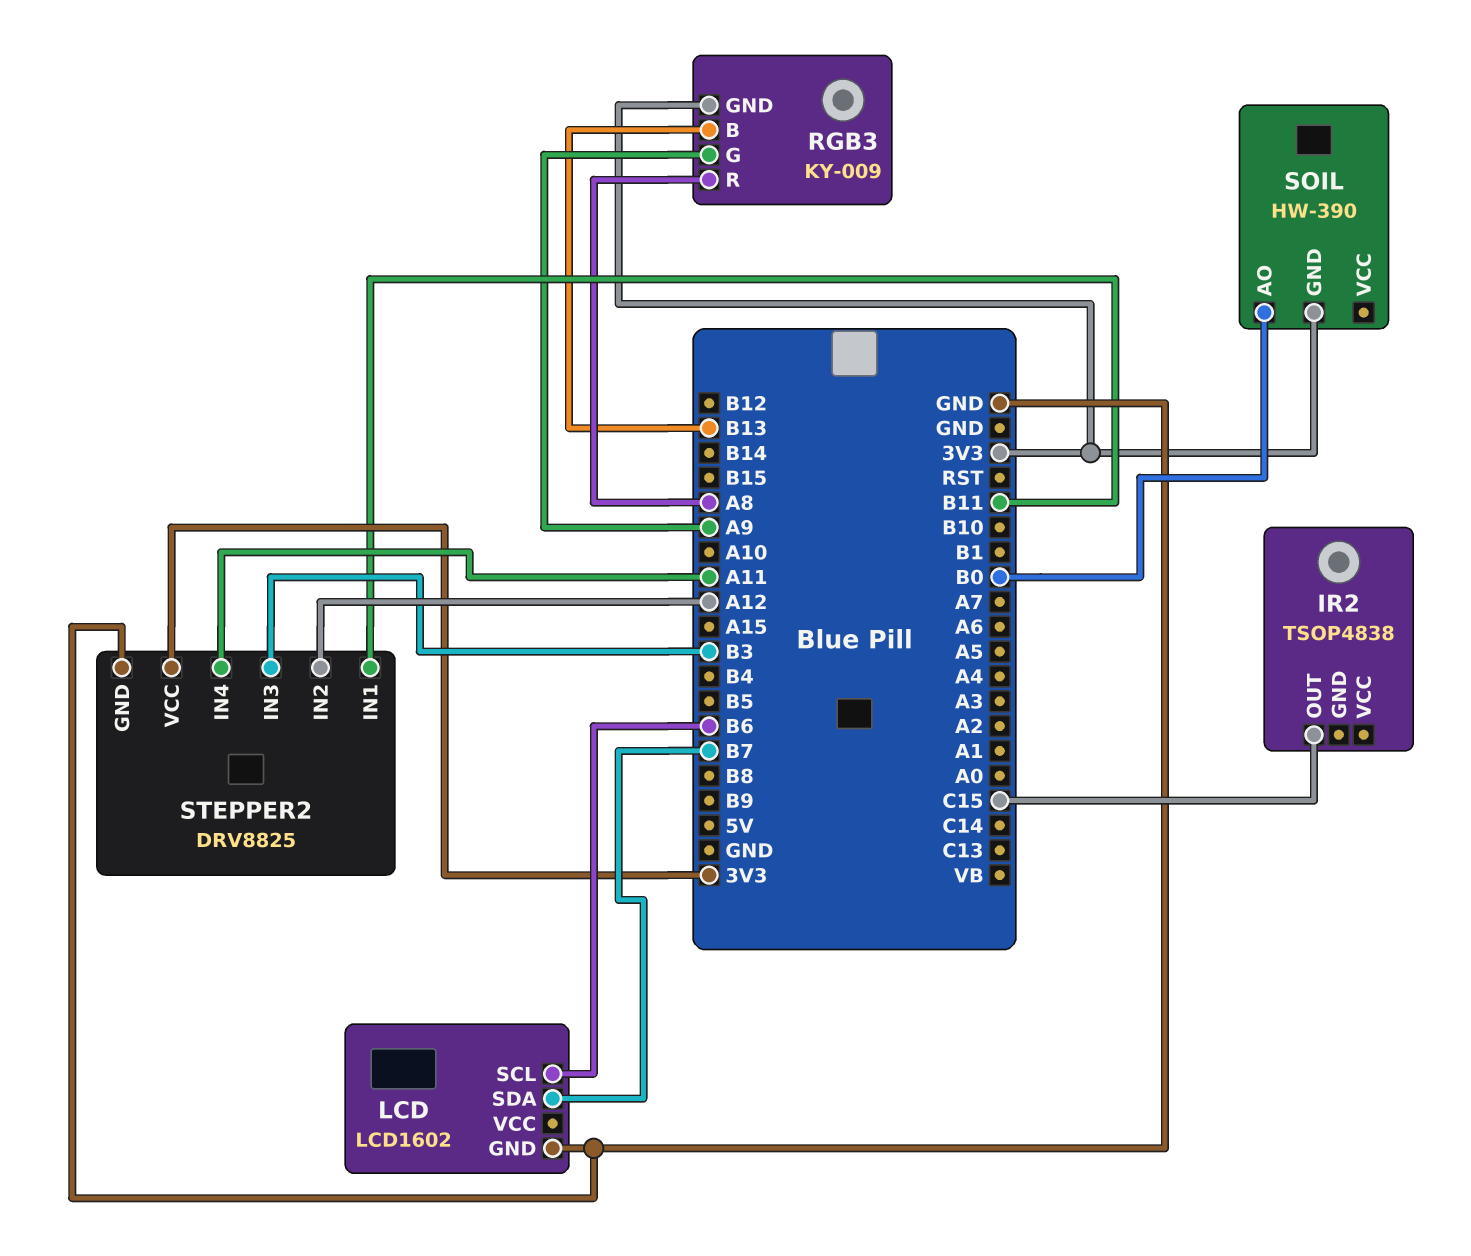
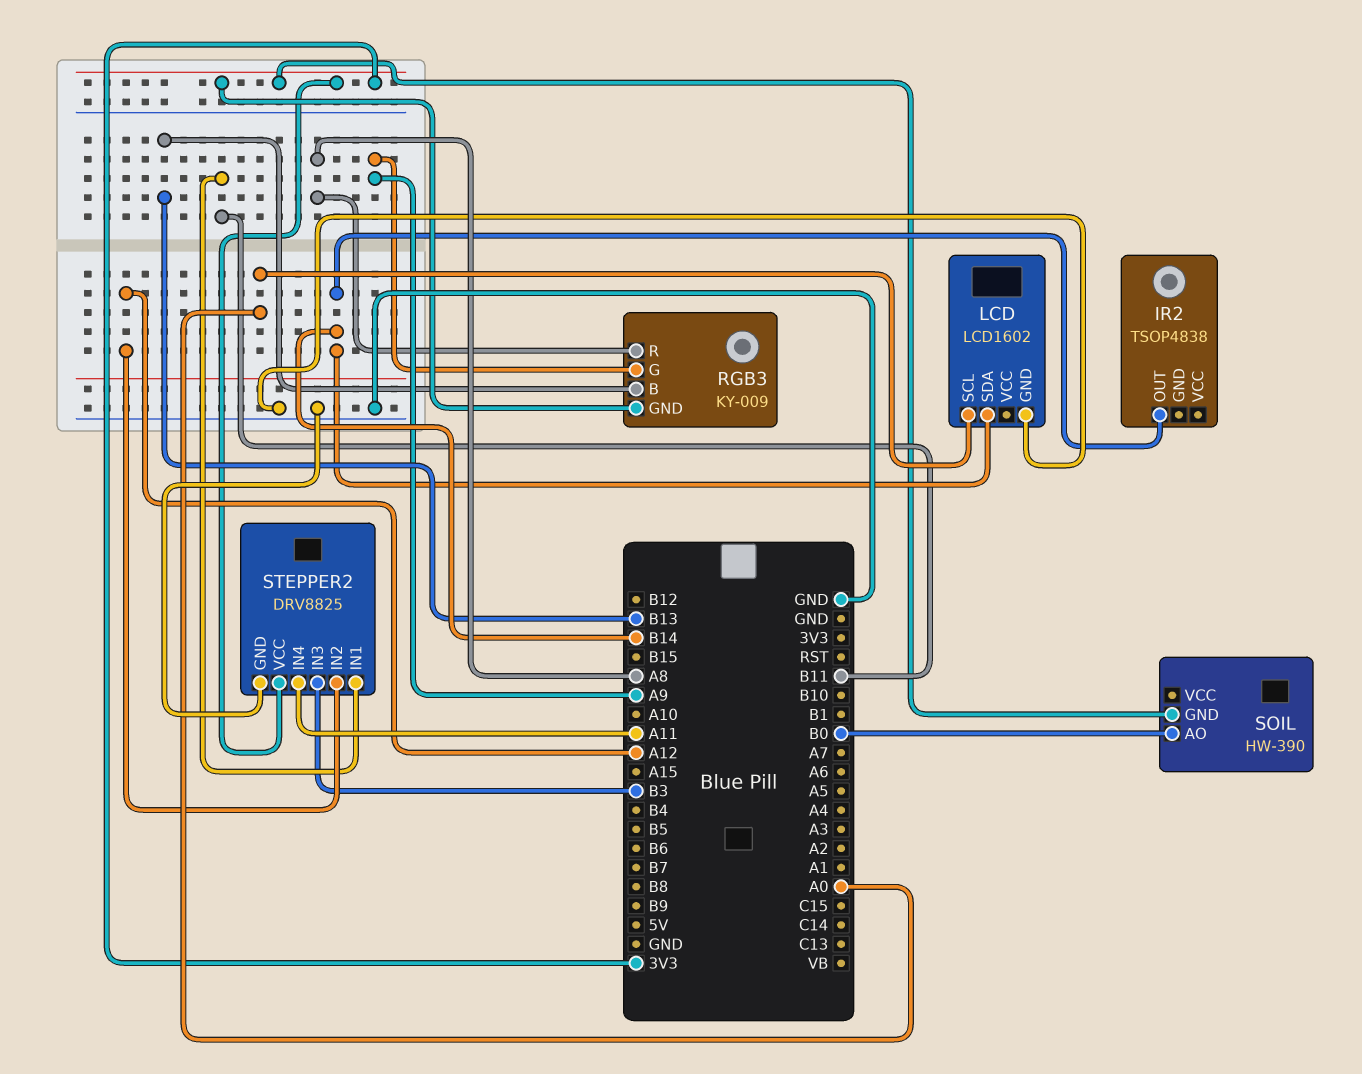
IR2 pin OUT: C15 -> B14
LCD pin SCL: B6 -> A0
LCD pin SDA: B7 -> B14

